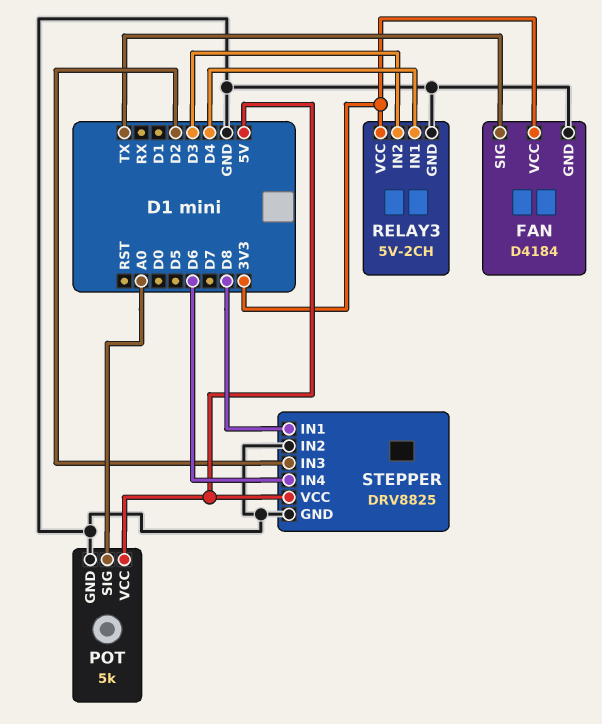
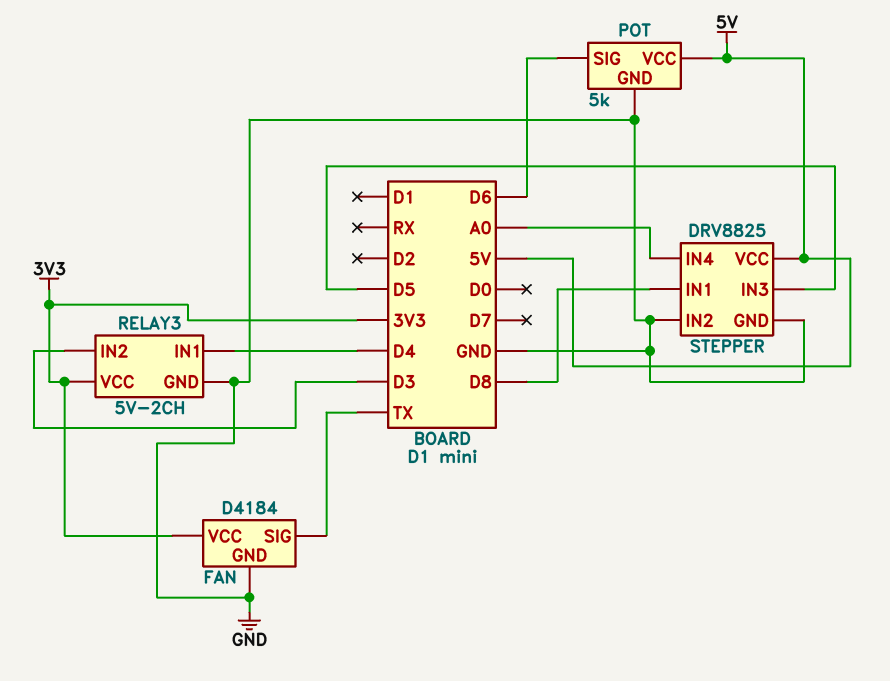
POT pin SIG: A0 -> D6
STEPPER pin IN3: D2 -> D5
STEPPER pin IN4: D6 -> A0

